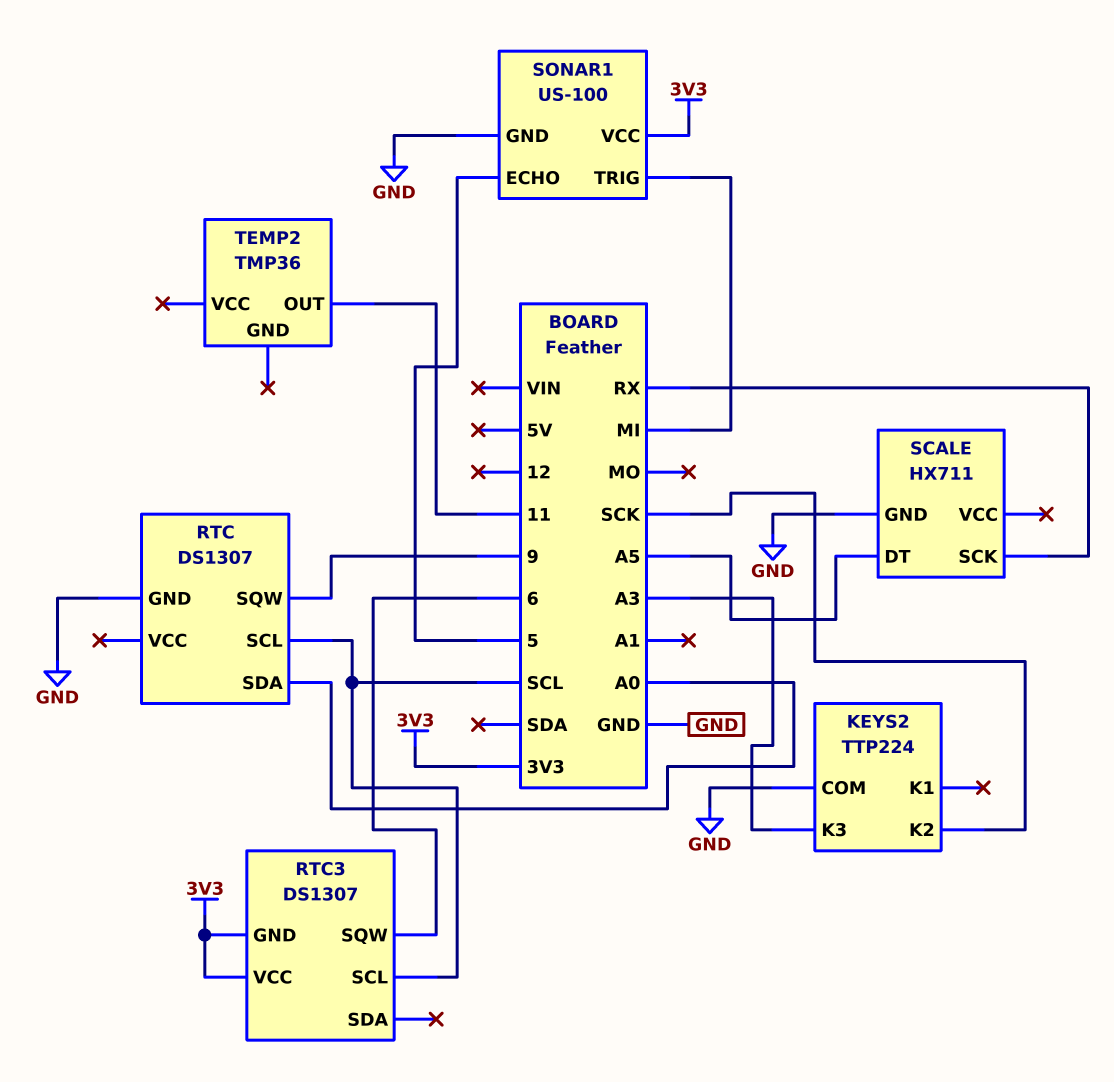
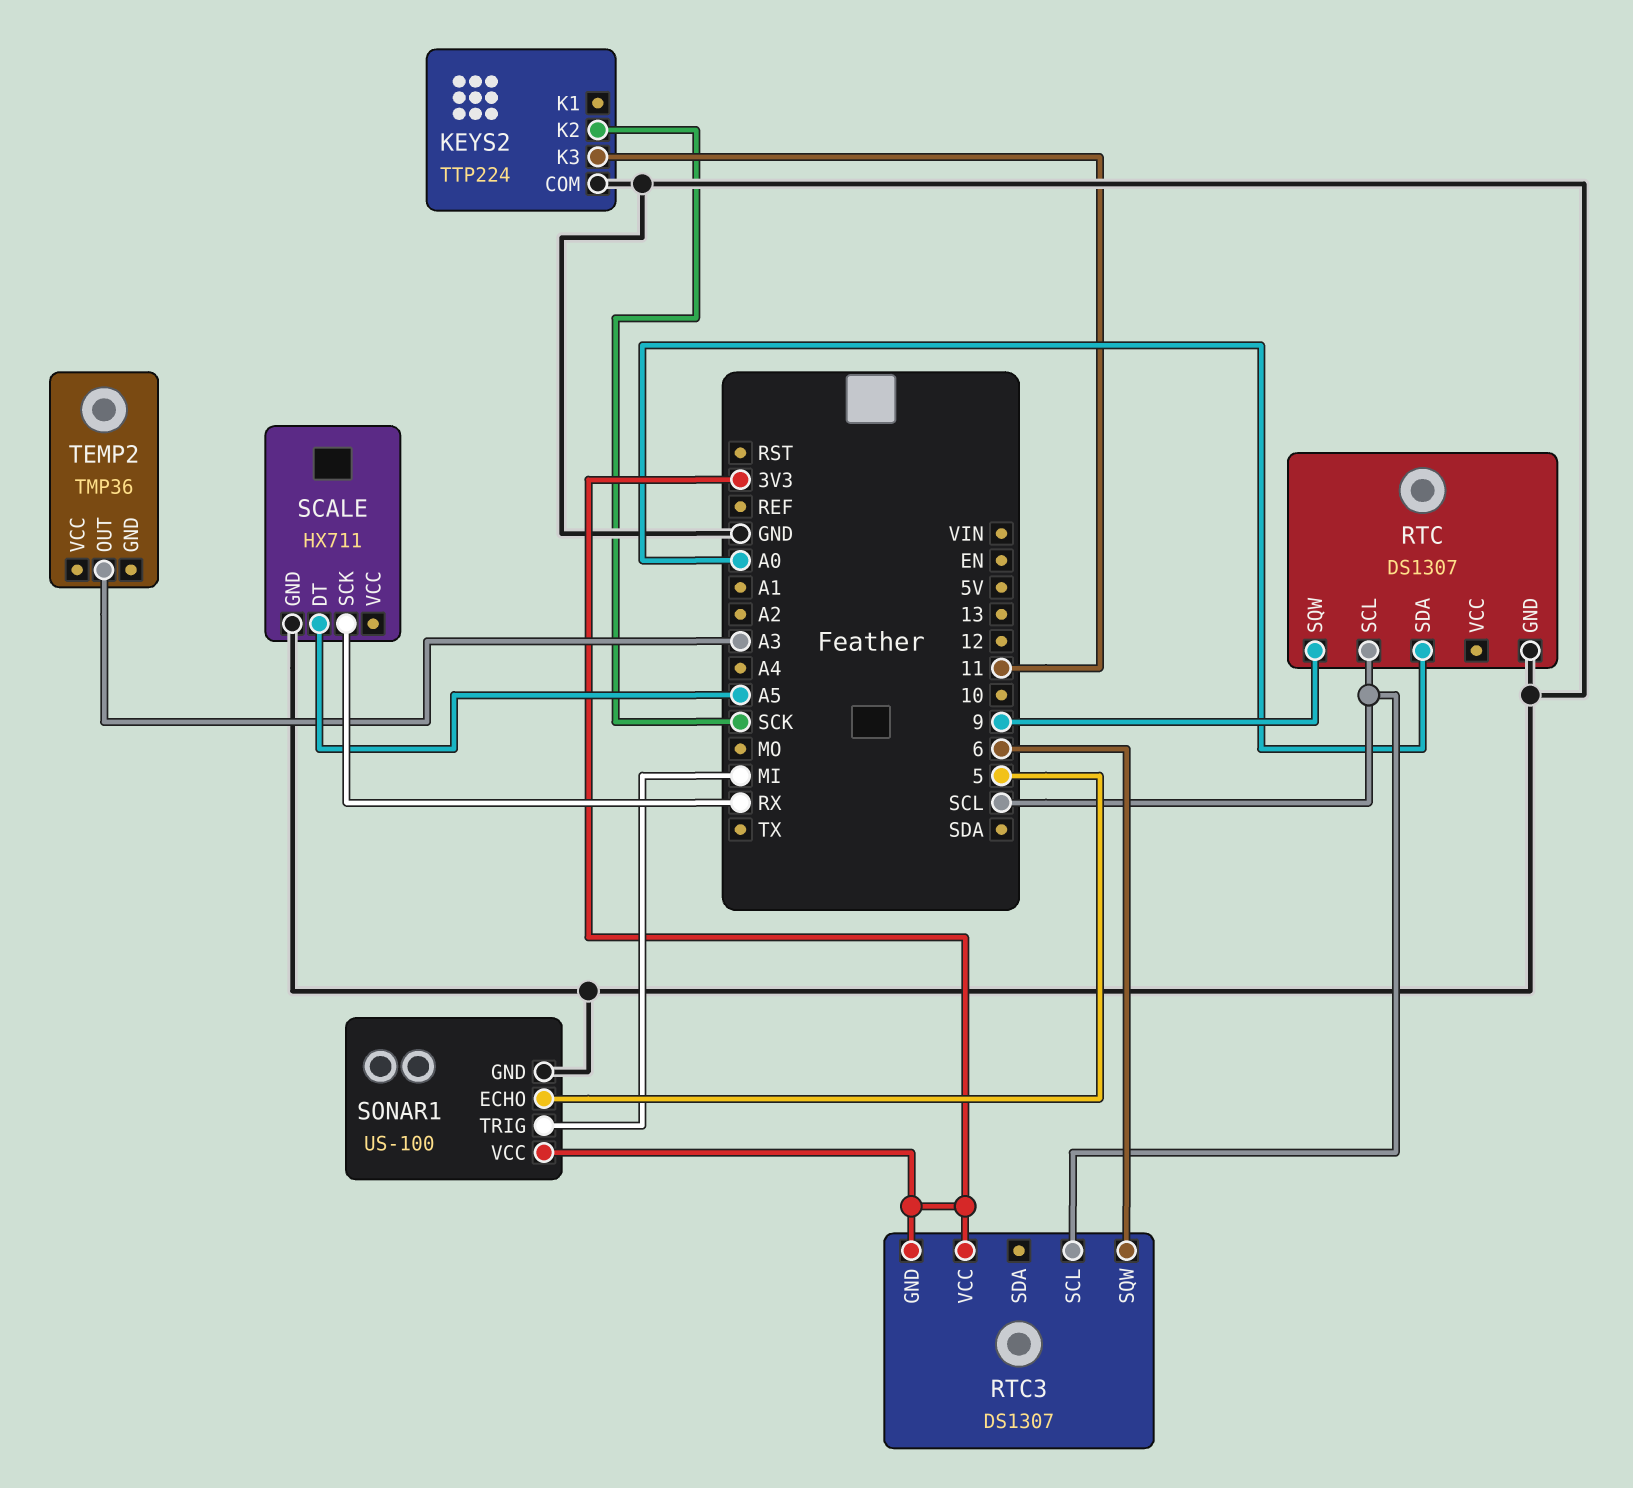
KEYS2 pin K3: A3 -> 11
TEMP2 pin OUT: 11 -> A3

